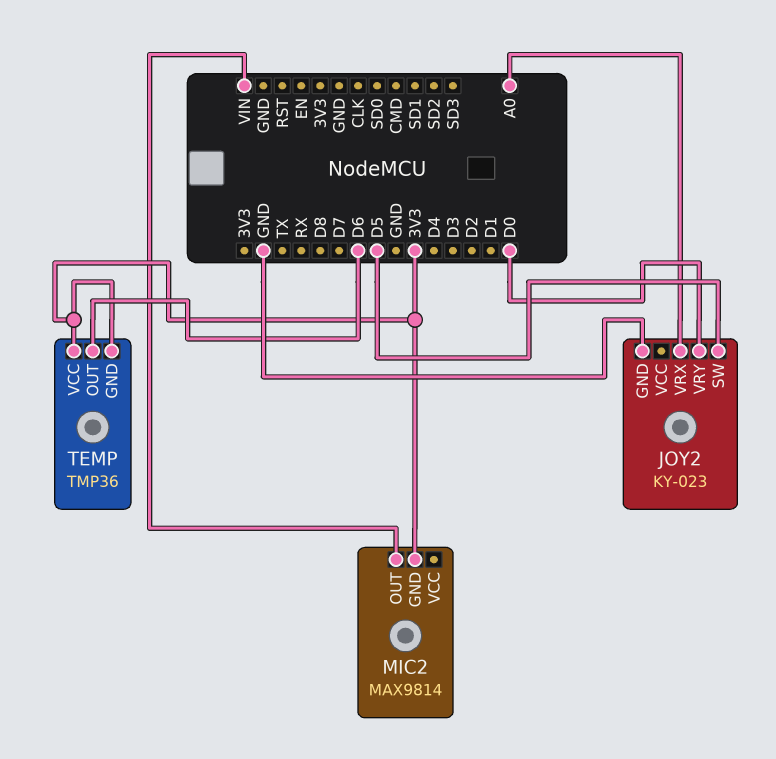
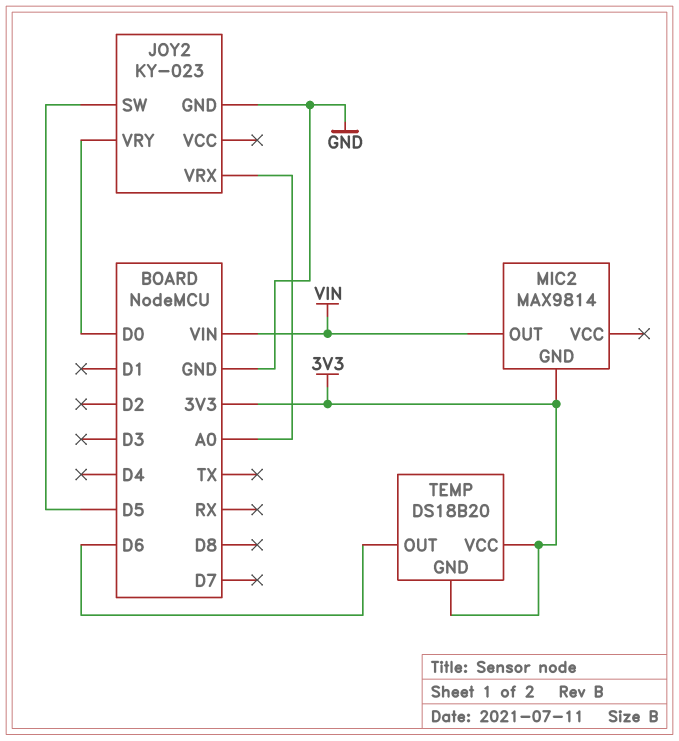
TEMP: TMP36 -> DS18B20

